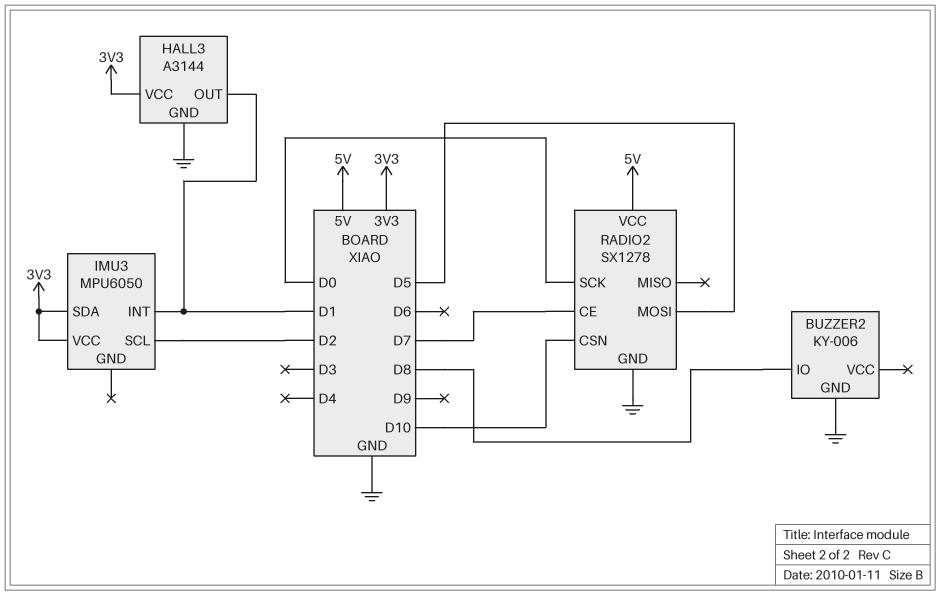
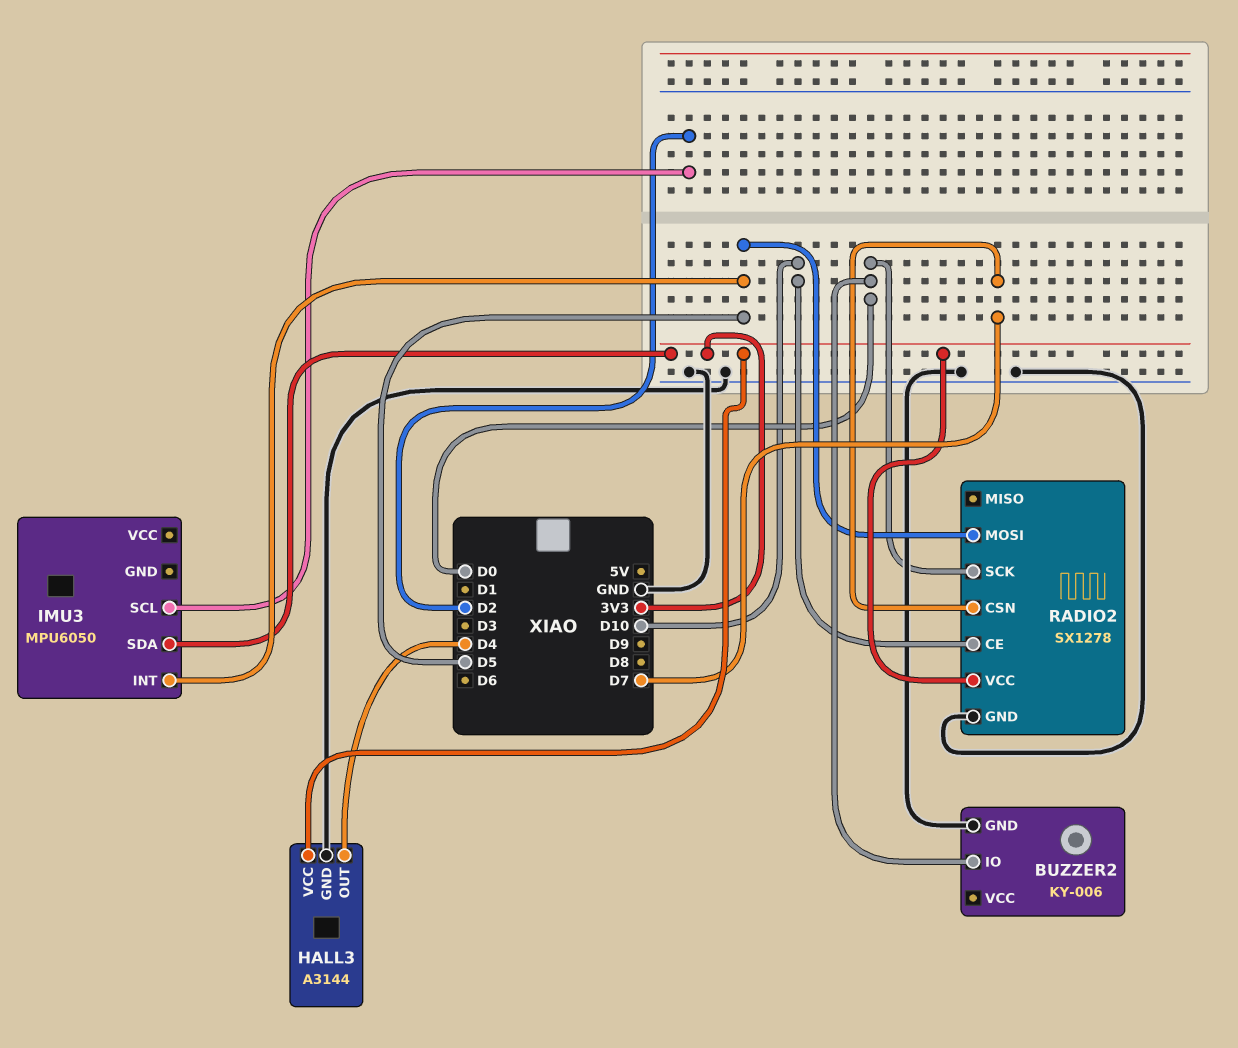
BUZZER2 pin IO: D8 -> D0
HALL3 pin OUT: D1 -> D4
IMU3 pin INT: D1 -> D5
IMU3 pin VCC: 3V3 -> none
RADIO2 pin CE: D7 -> D10
RADIO2 pin CSN: D10 -> D7
RADIO2 pin VCC: 5V -> 3V3

